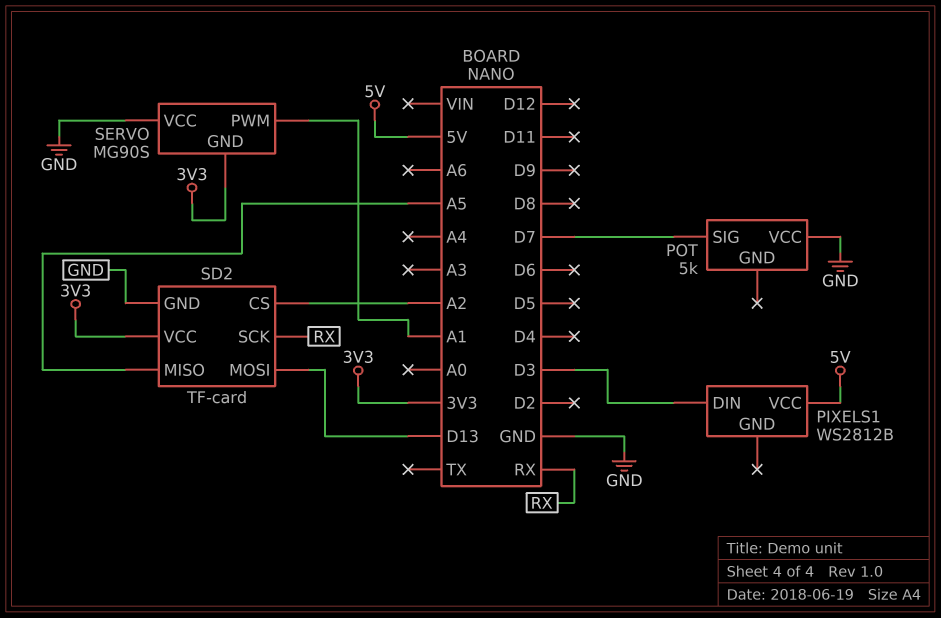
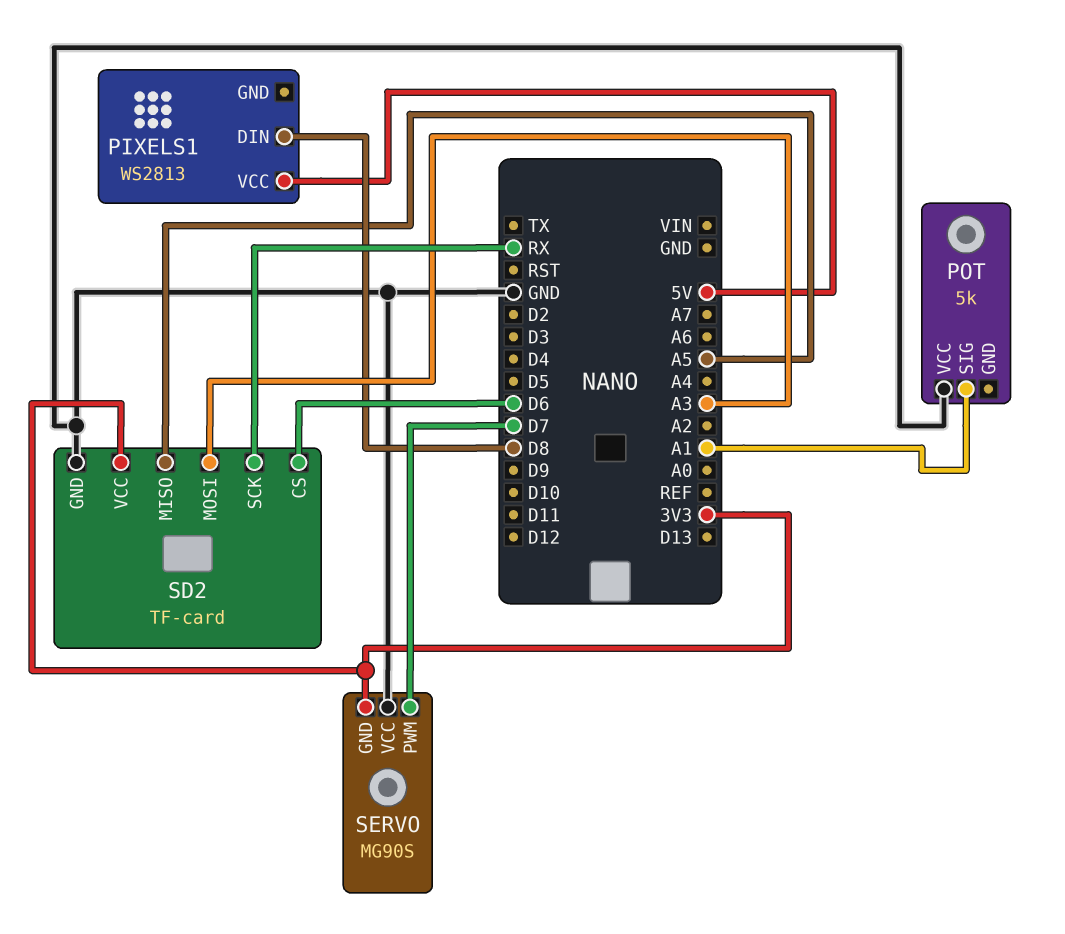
PIXELS1: WS2812B -> WS2813
PIXELS1 pin DIN: D3 -> D8
POT pin SIG: D7 -> A1
SD2 pin CS: A2 -> D6
SD2 pin MOSI: D13 -> A3
SERVO pin PWM: A1 -> D7

